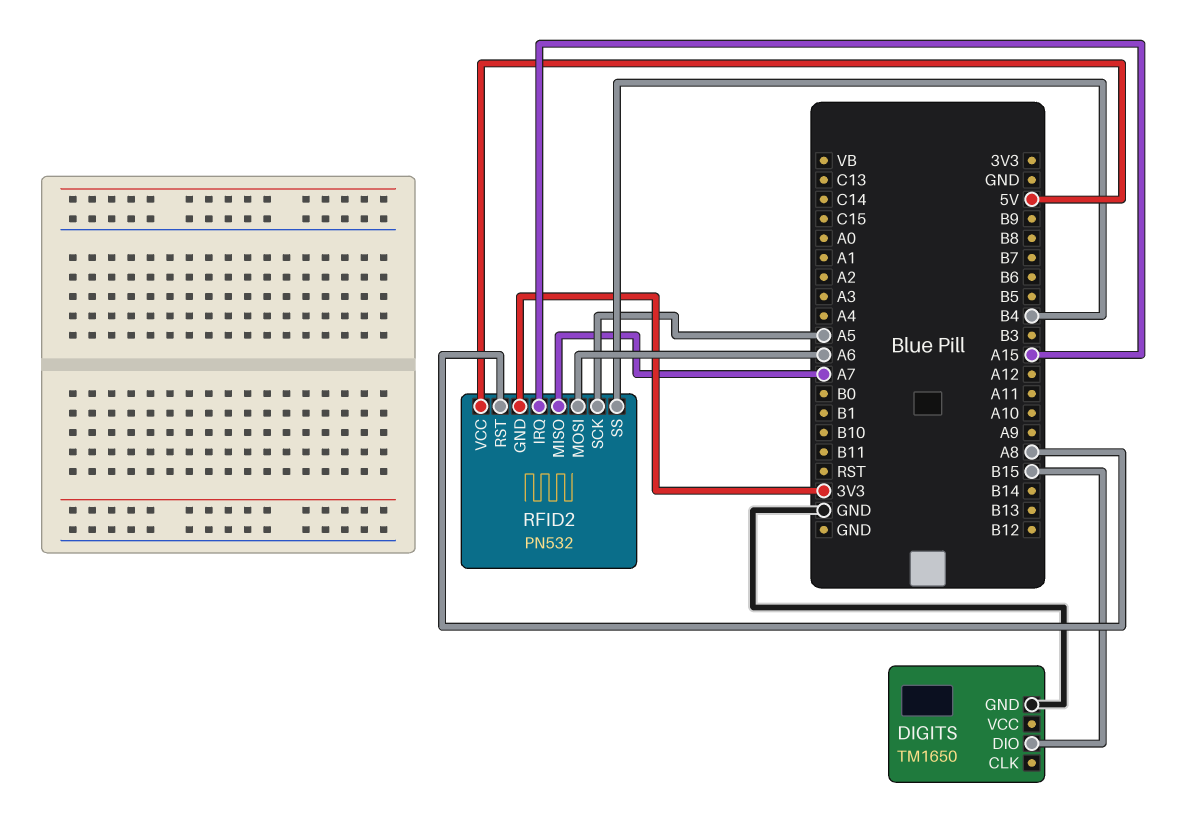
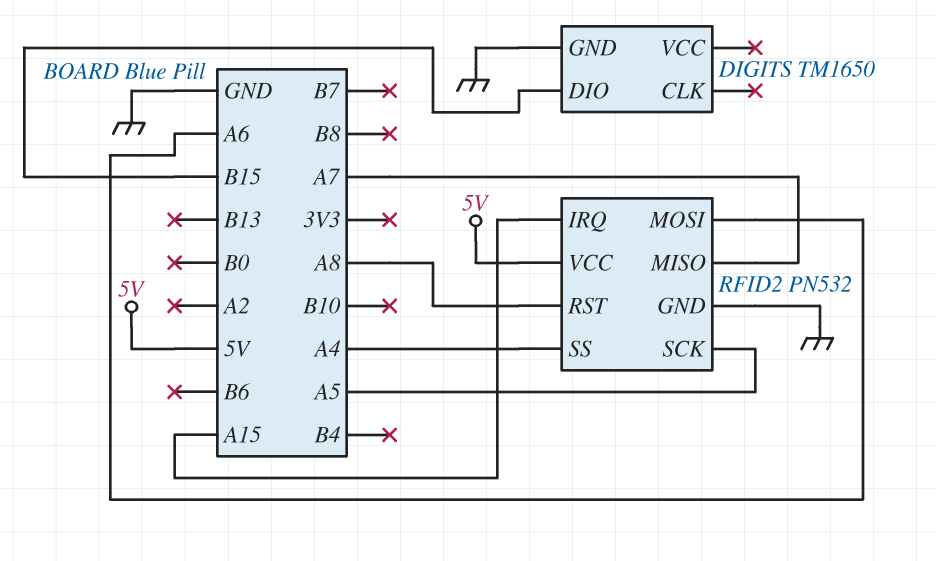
RFID2 pin GND: 3V3 -> GND
RFID2 pin SS: B4 -> A4

